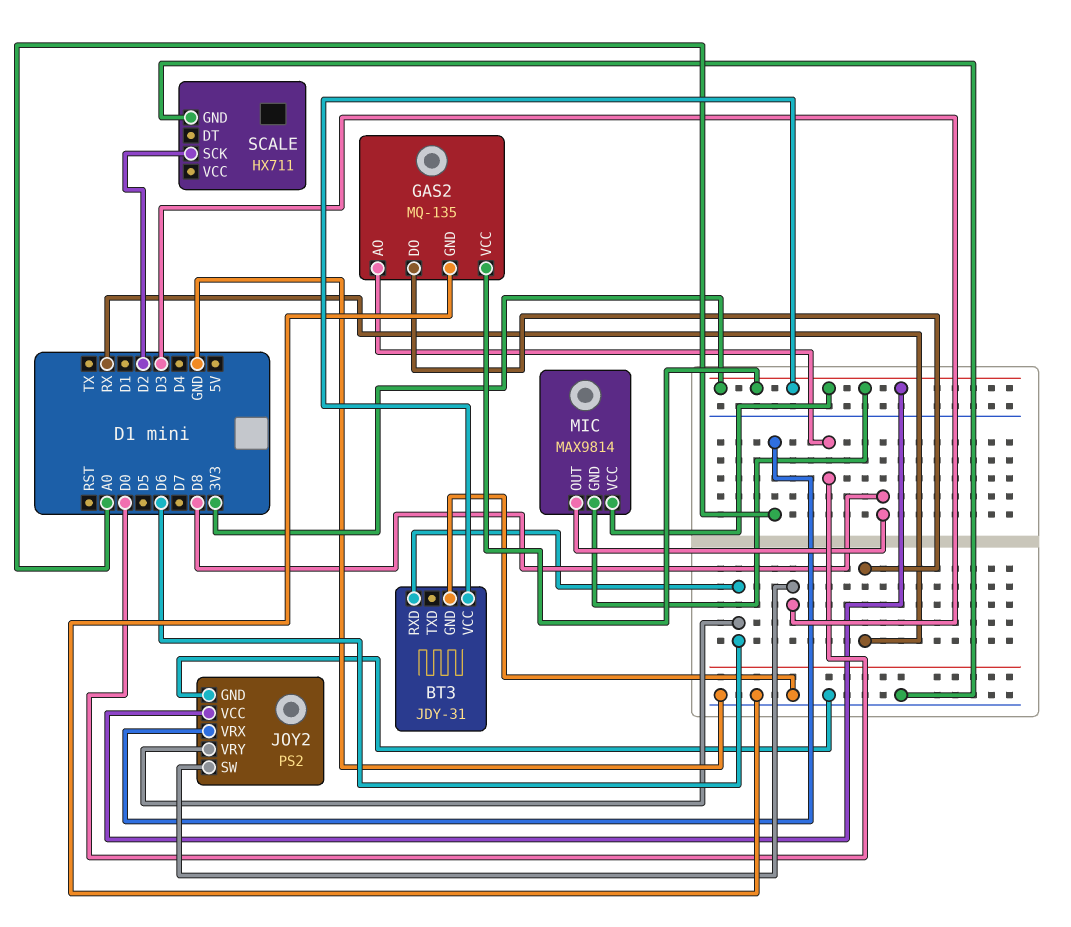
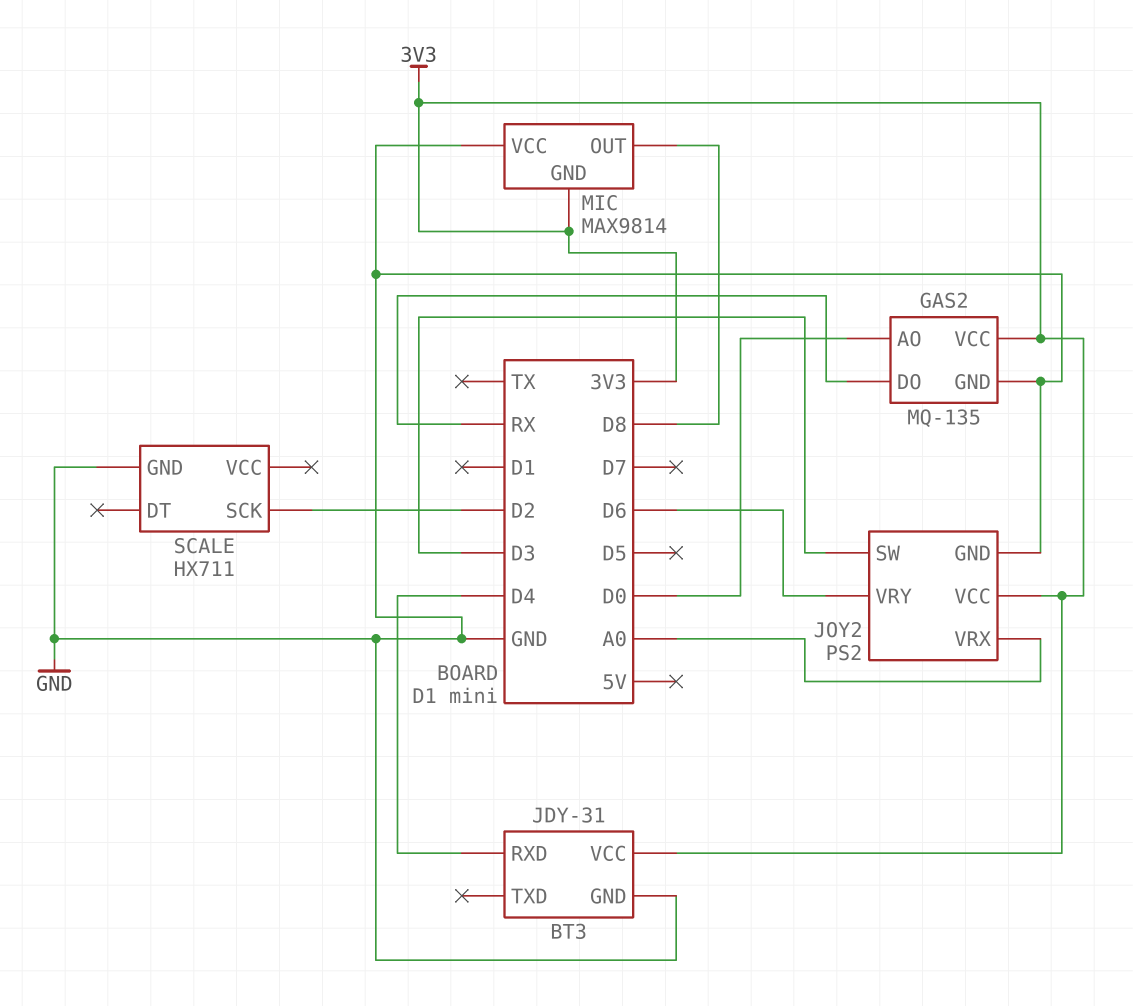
BT3 pin RXD: D6 -> D4
MIC pin VCC: 3V3 -> GND

